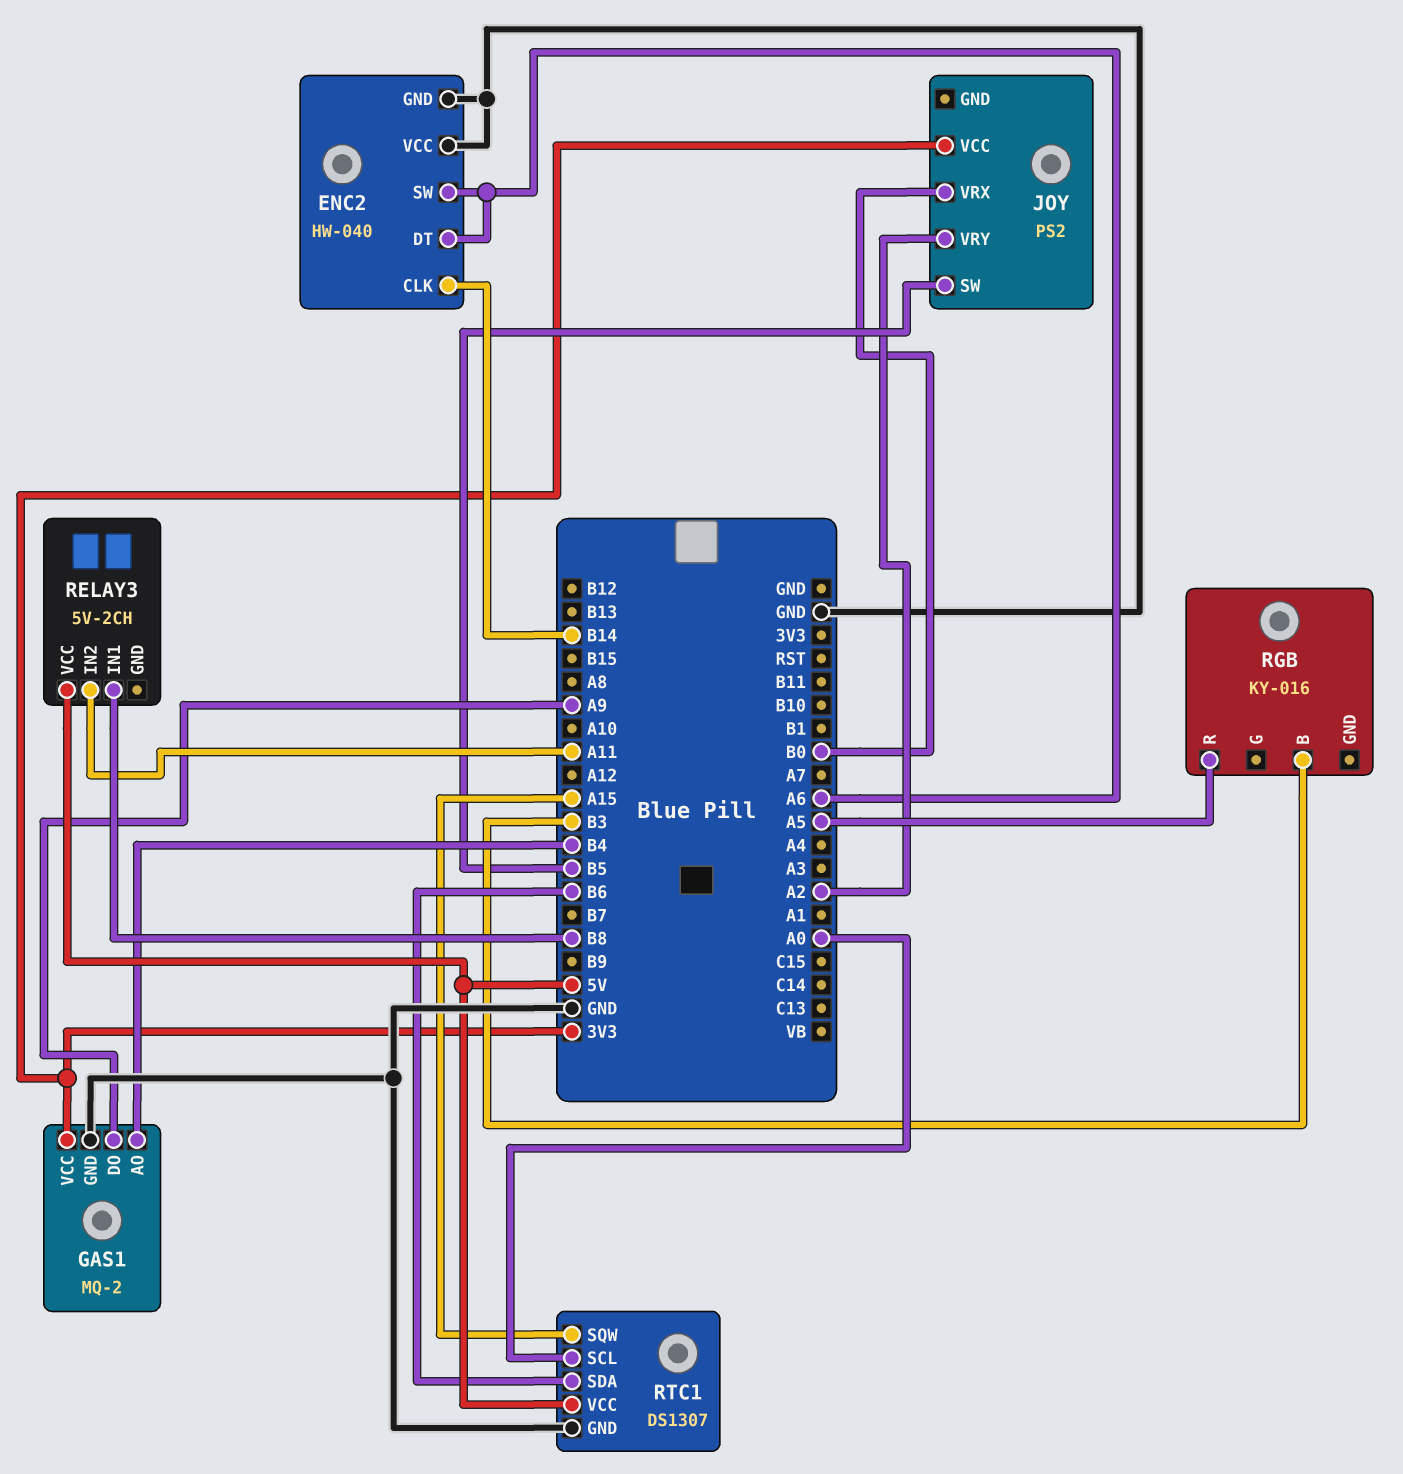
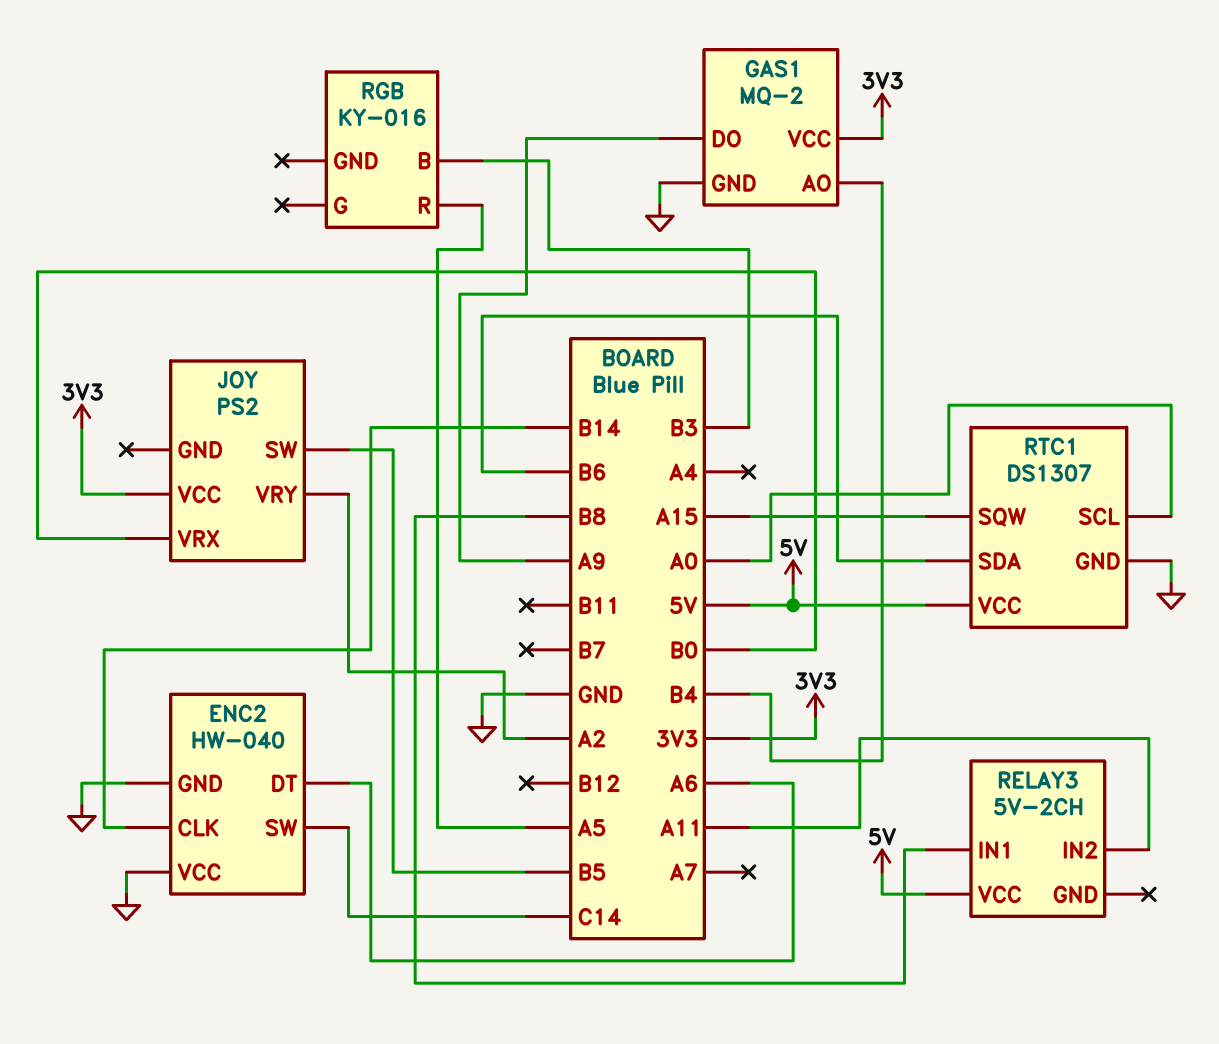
ENC2 pin SW: A6 -> C14

